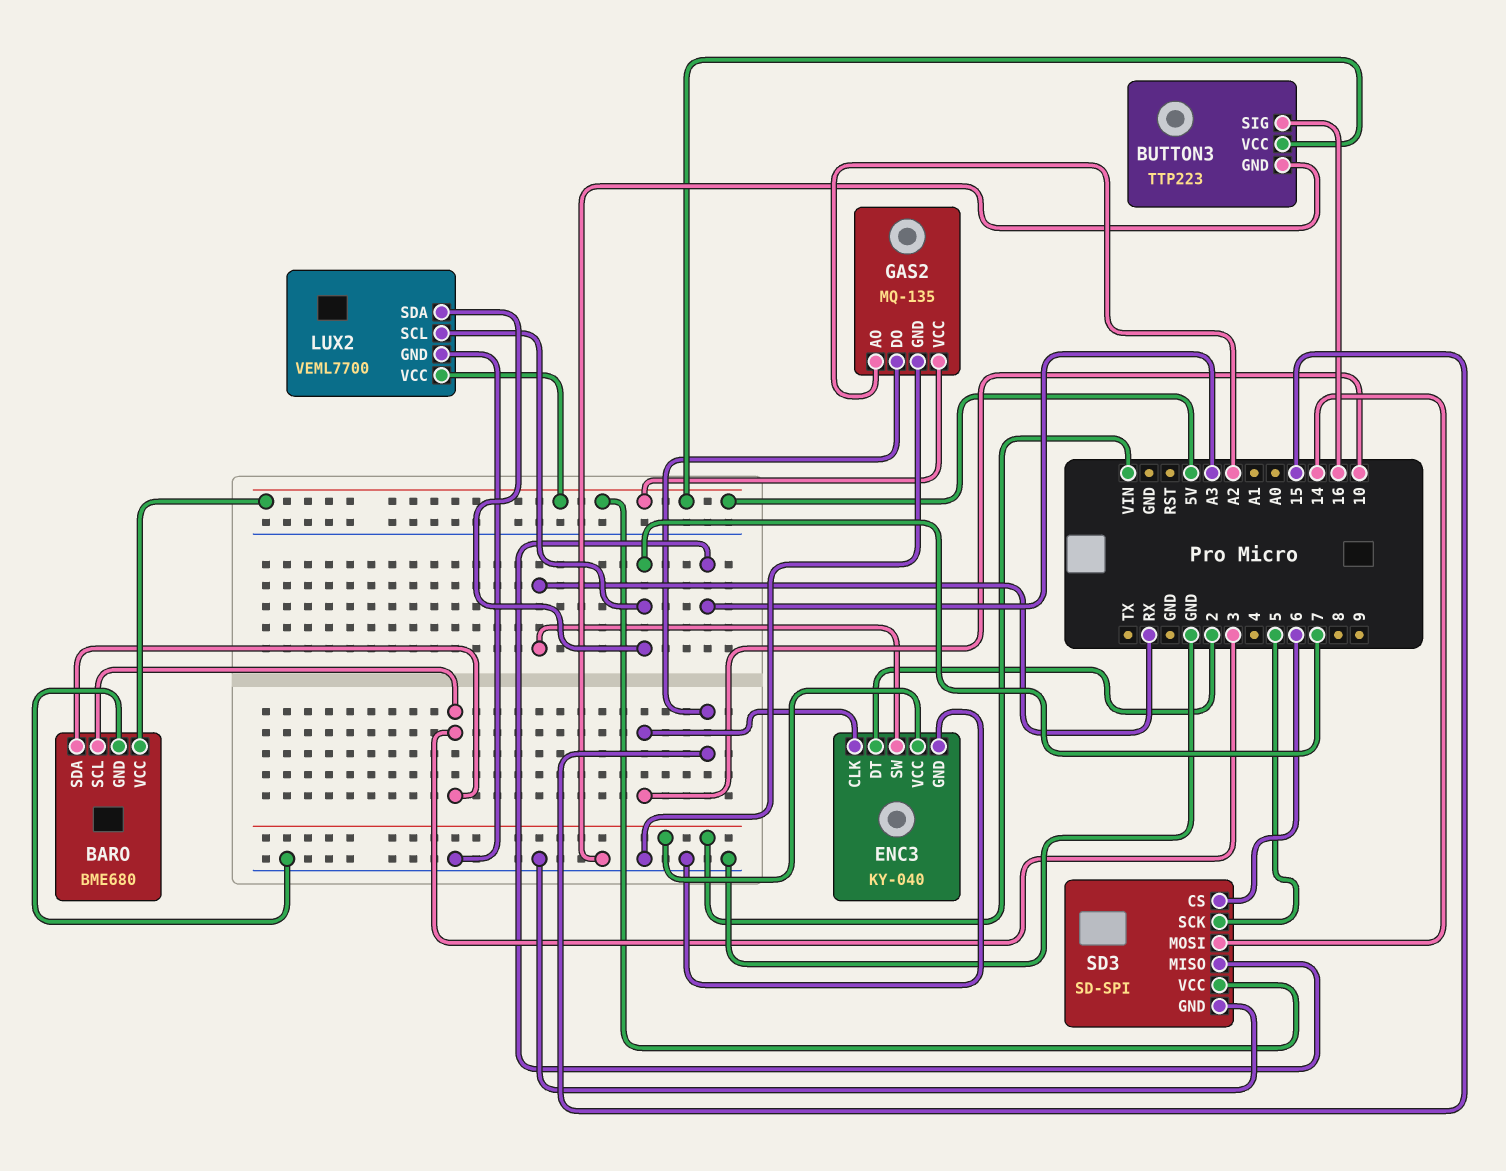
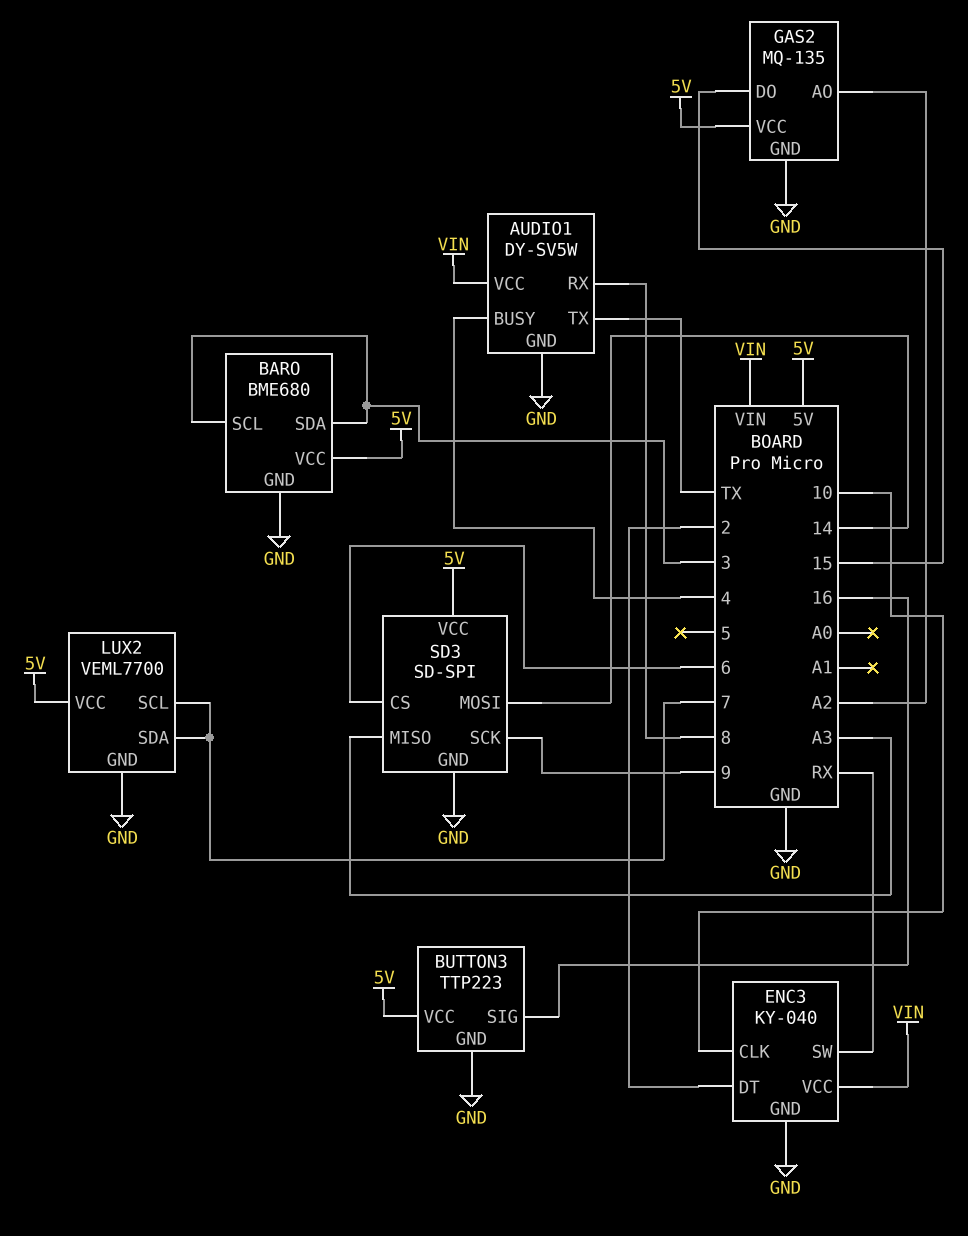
AUDIO1: none -> DY-SV5W
AUDIO1 pin BUSY: none -> 4
AUDIO1 pin GND: none -> GND
AUDIO1 pin RX: none -> 8
AUDIO1 pin TX: none -> TX
AUDIO1 pin VCC: none -> VIN
SD3 pin SCK: 5 -> 9

